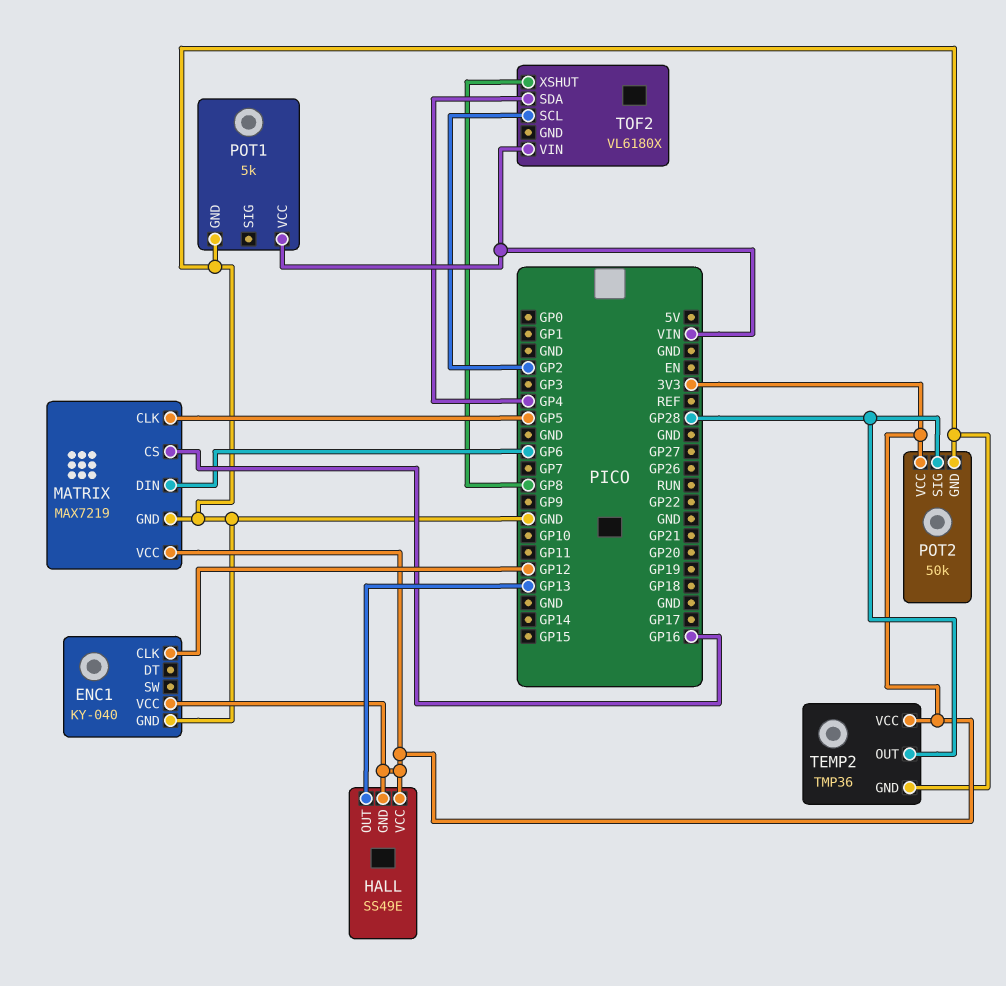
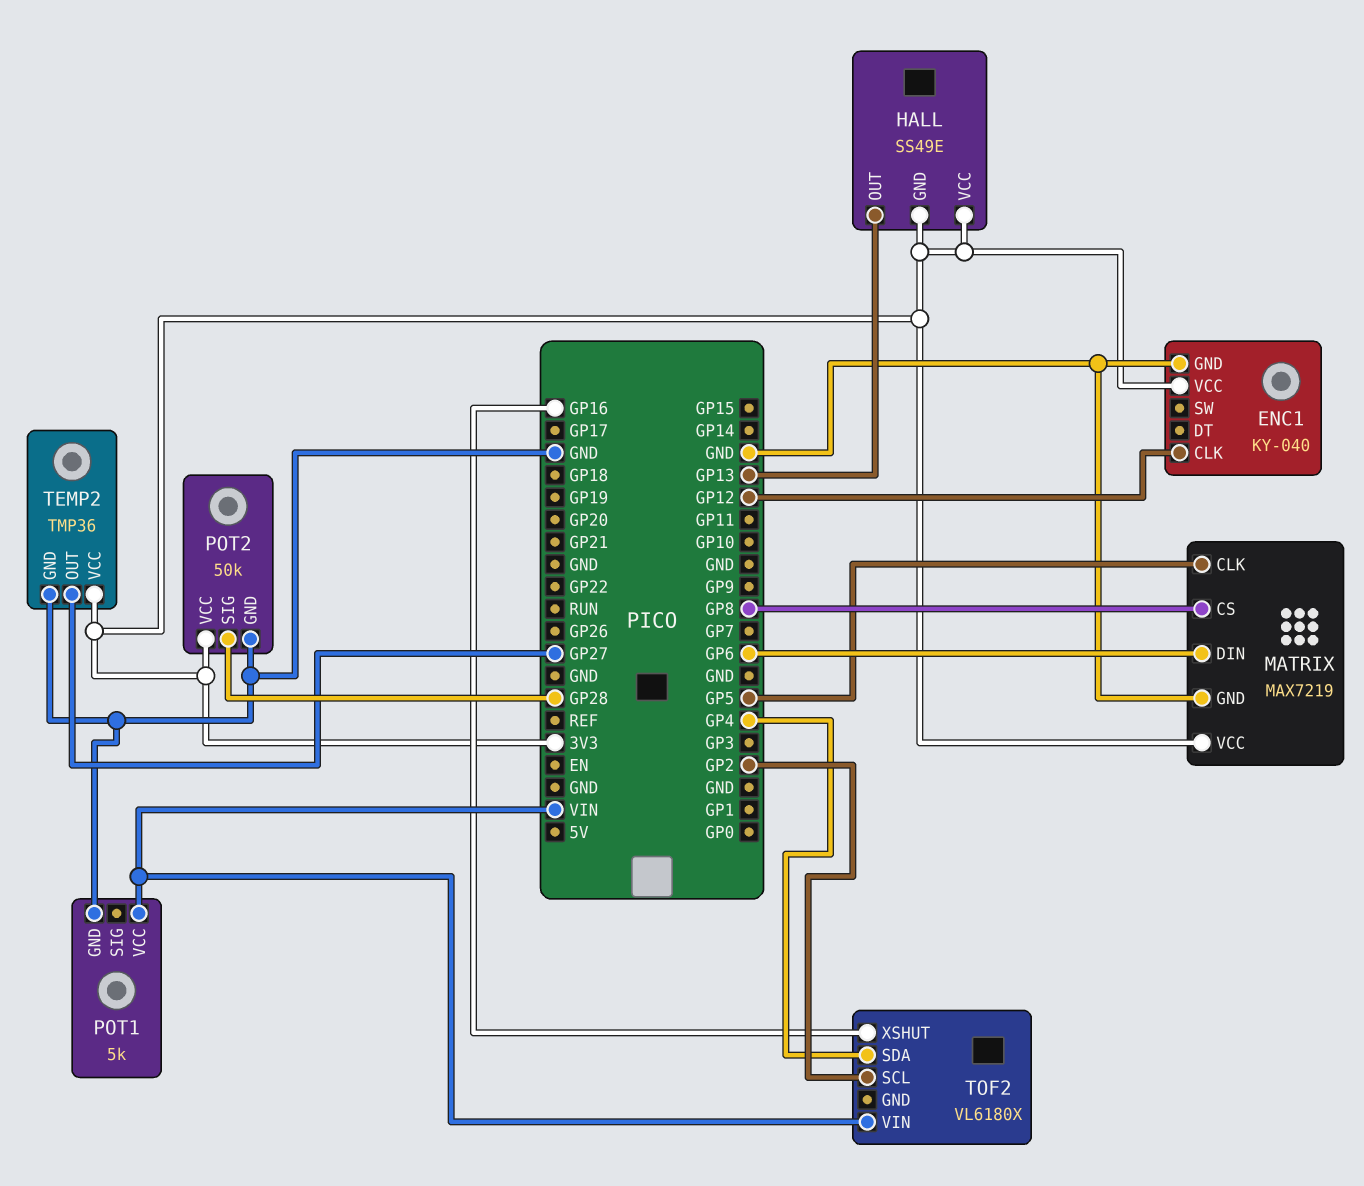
MATRIX pin CS: GP16 -> GP8
TEMP2 pin OUT: GP28 -> GP27
TOF2 pin XSHUT: GP8 -> GP16

